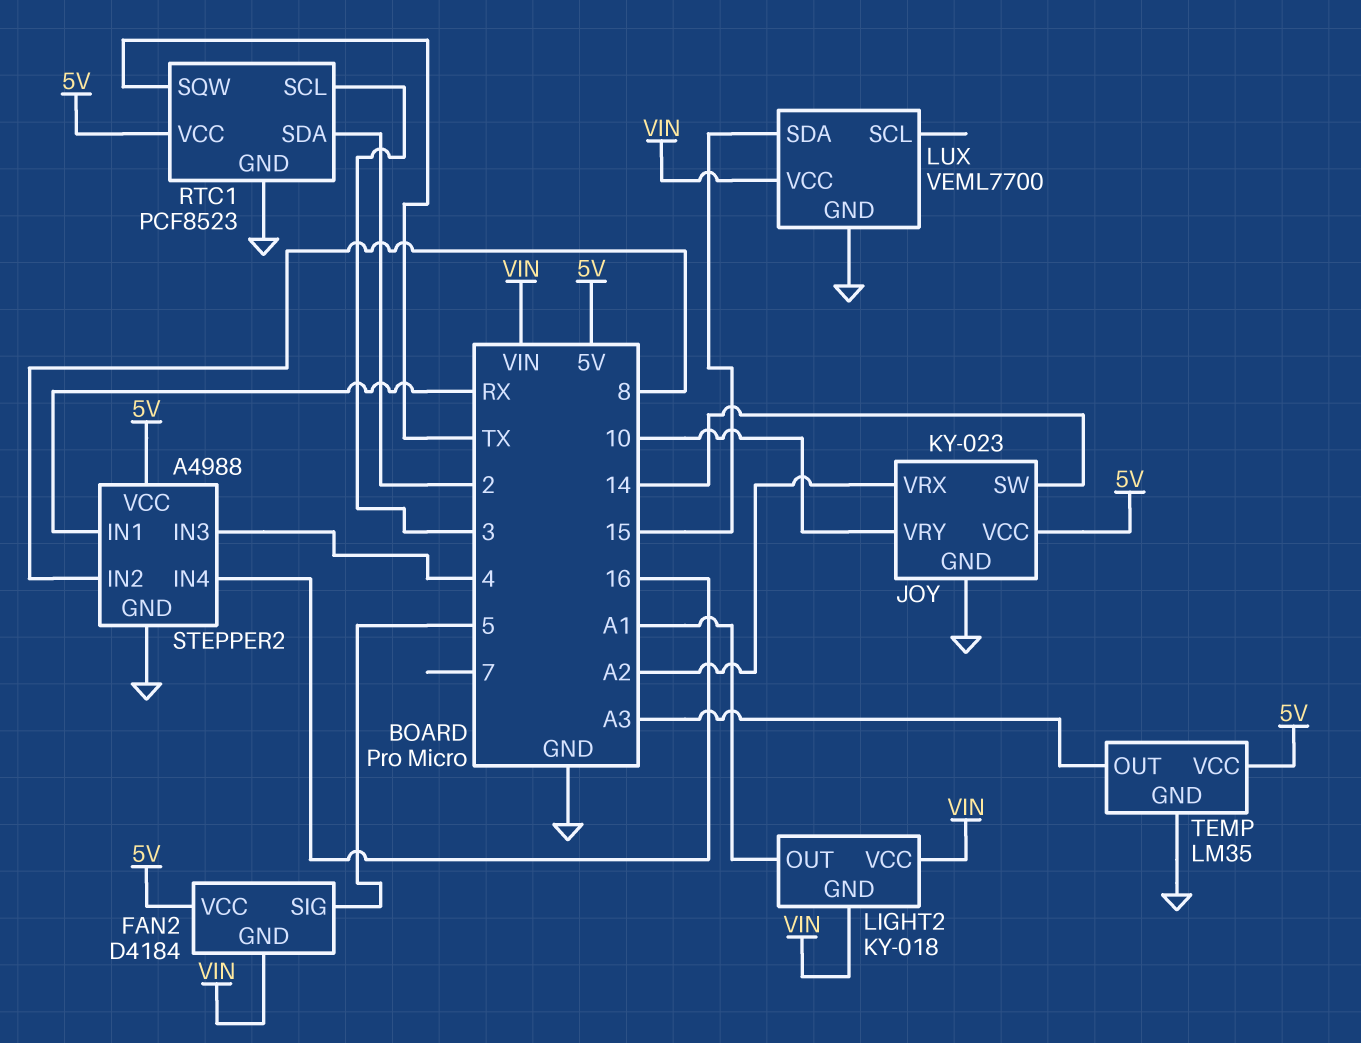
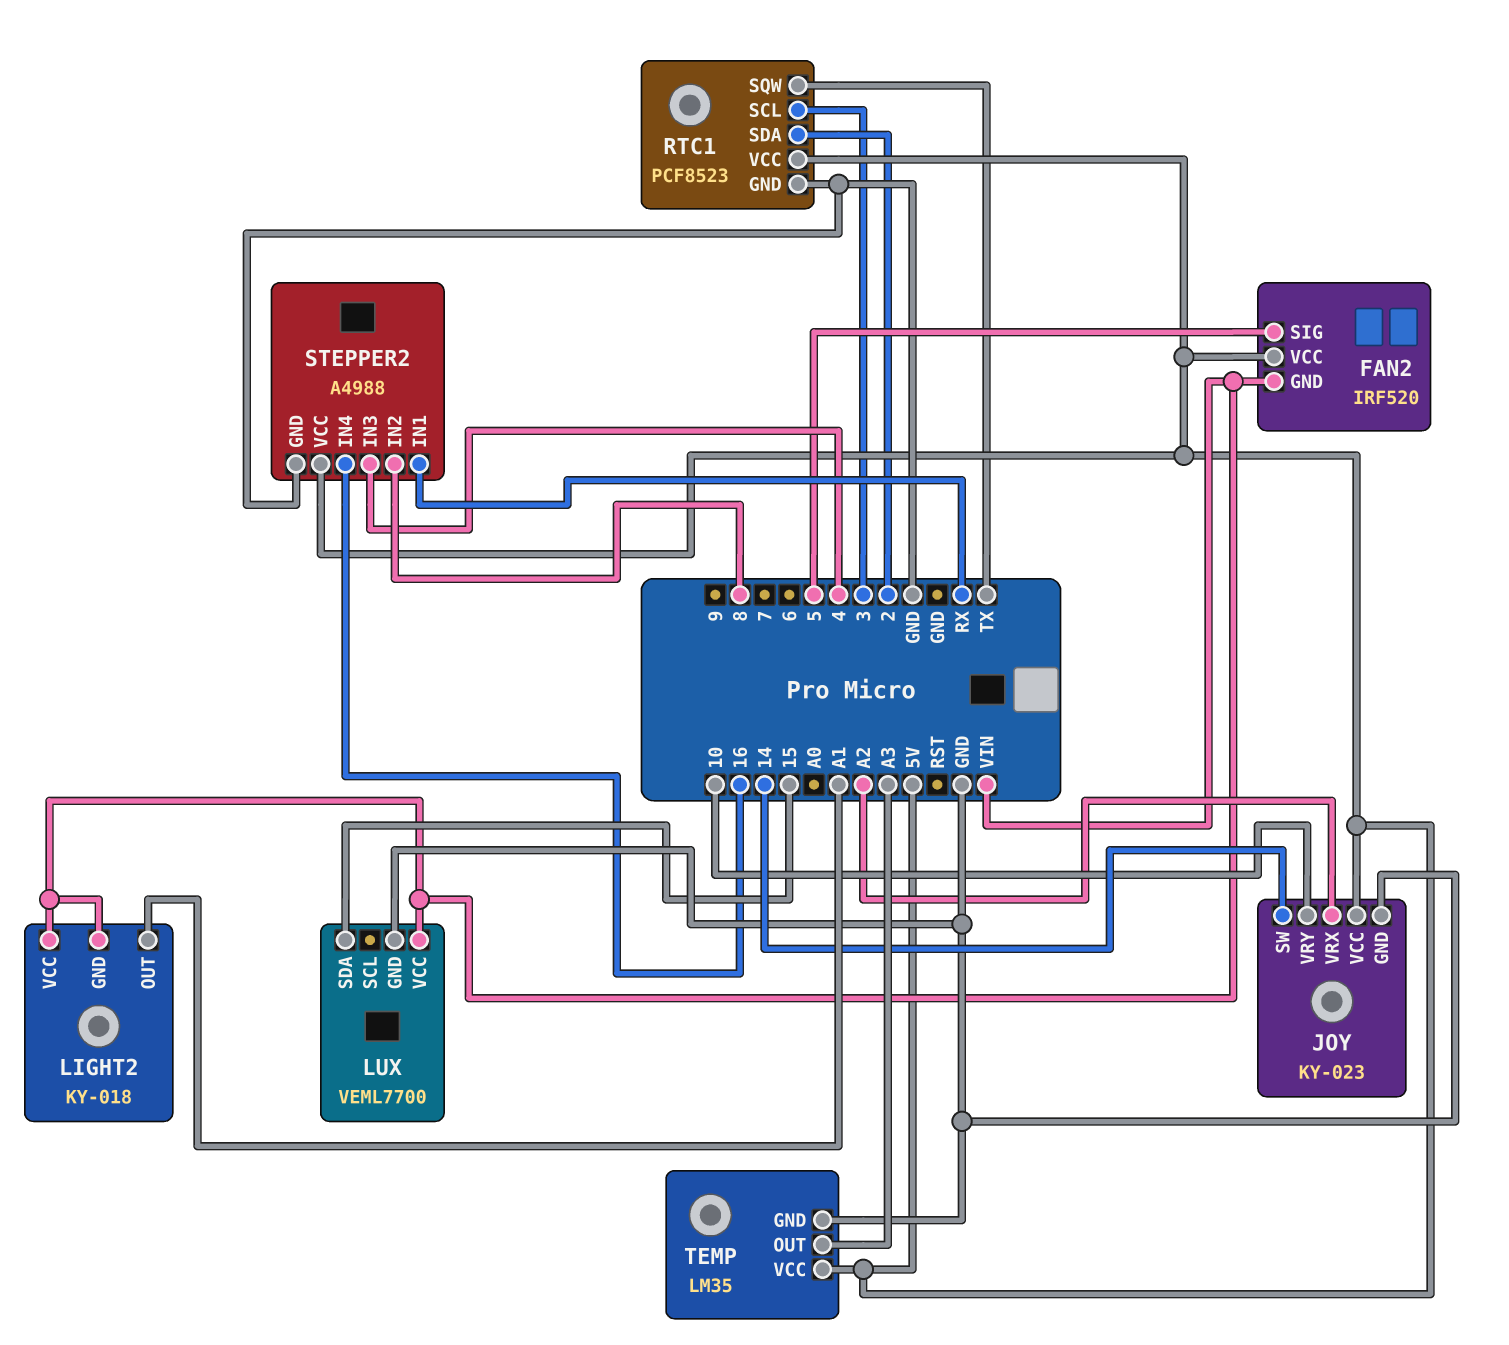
FAN2: D4184 -> IRF520

